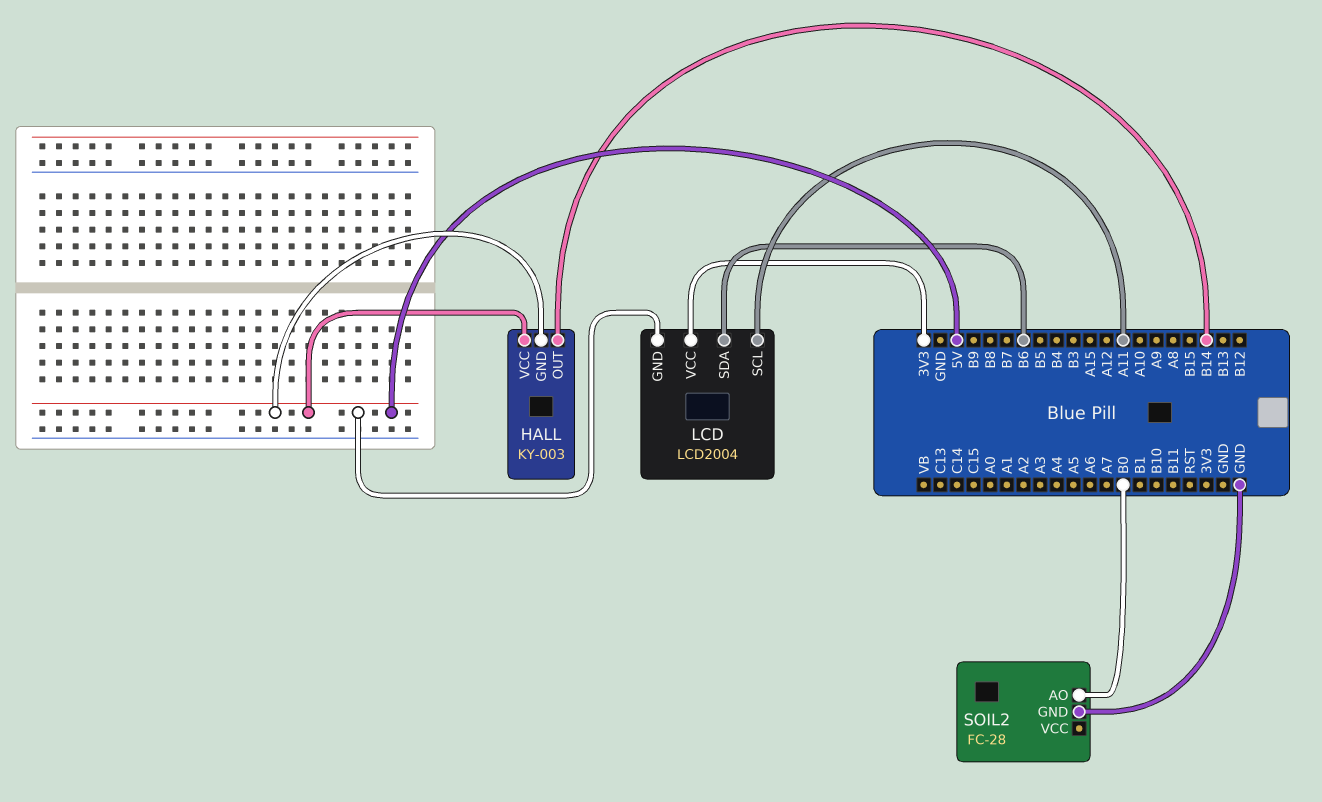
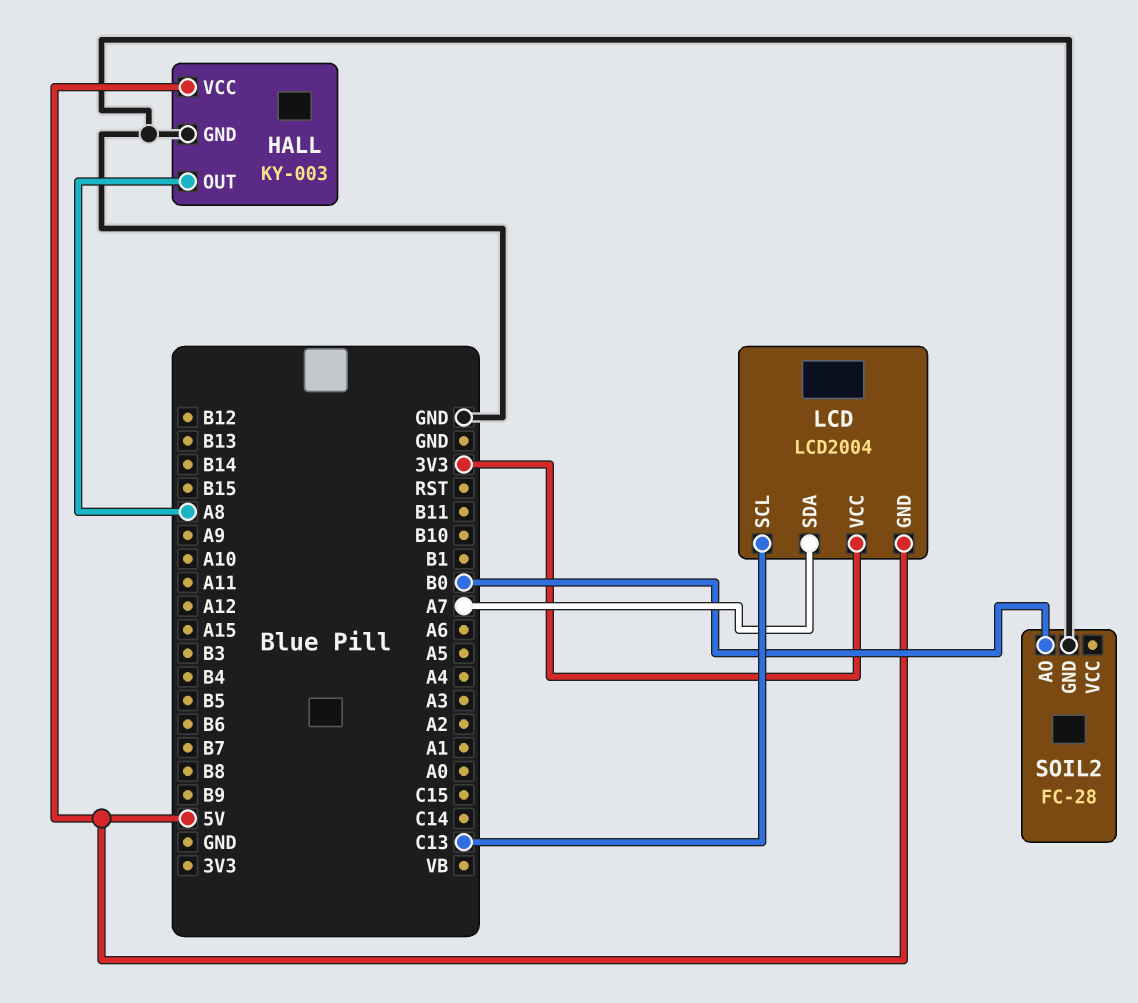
HALL pin GND: 5V -> GND
HALL pin OUT: B14 -> A8
LCD pin SCL: A11 -> C13
LCD pin SDA: B6 -> A7

